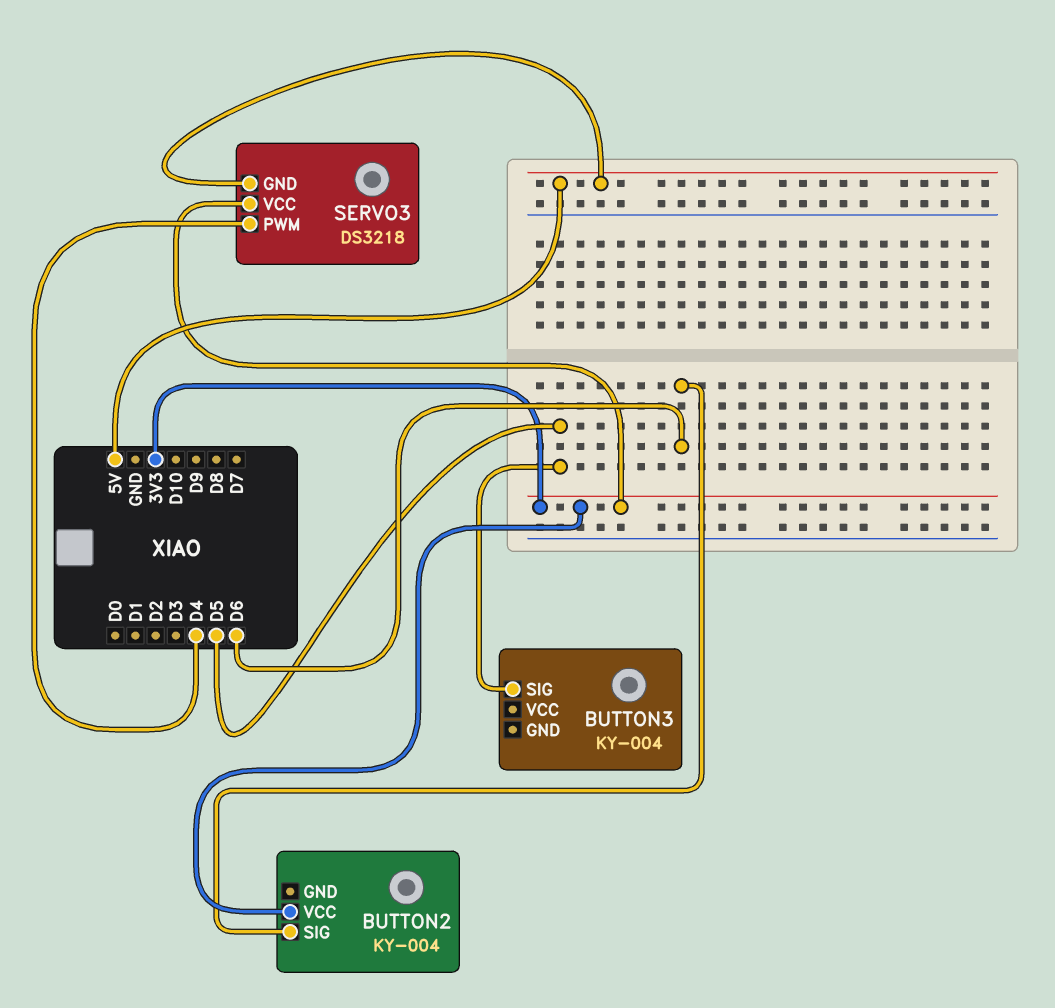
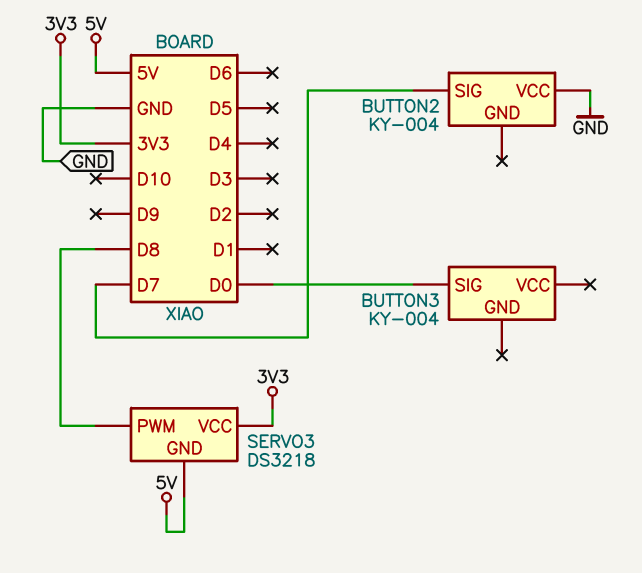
BUTTON2 pin SIG: D6 -> D7
BUTTON2 pin VCC: 3V3 -> GND
BUTTON3 pin SIG: D5 -> D0
SERVO3 pin PWM: D4 -> D8

